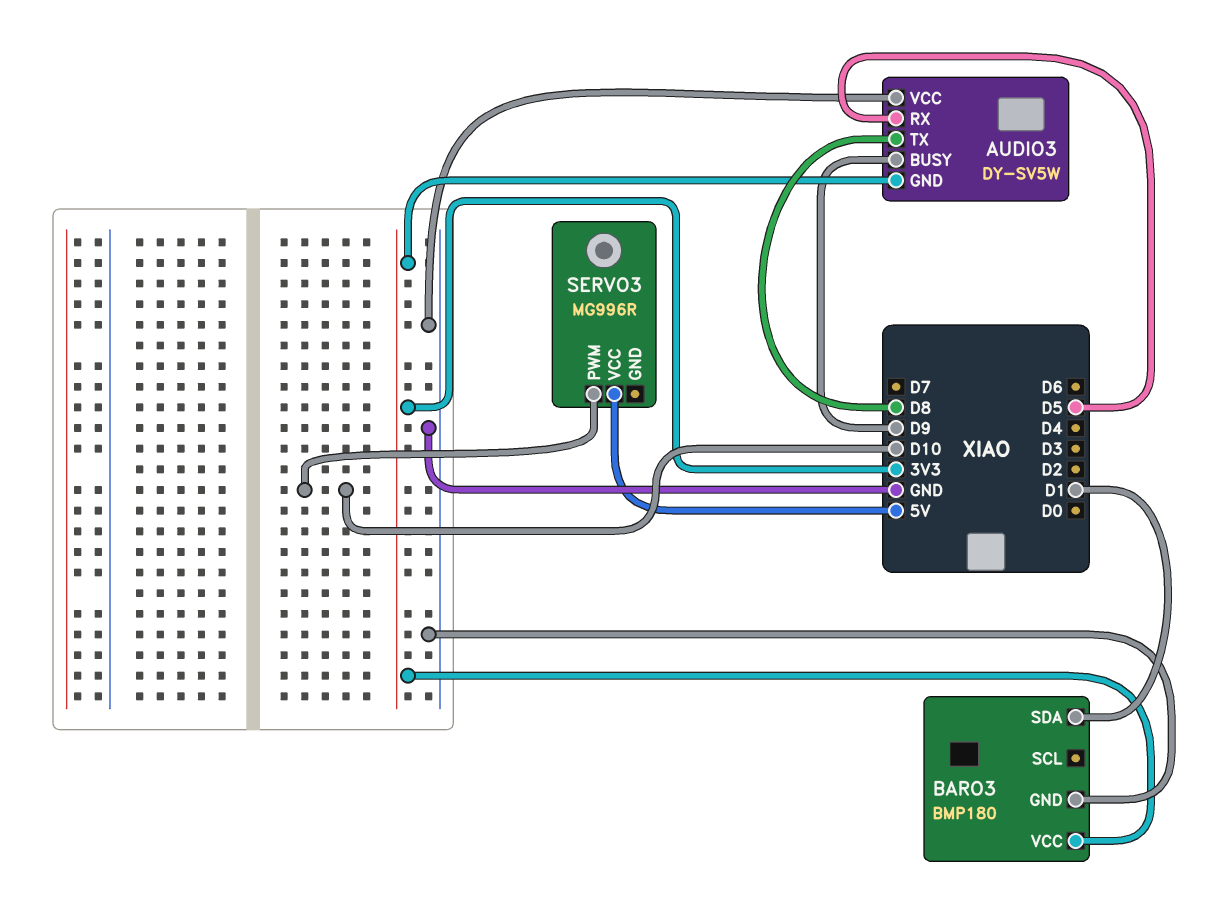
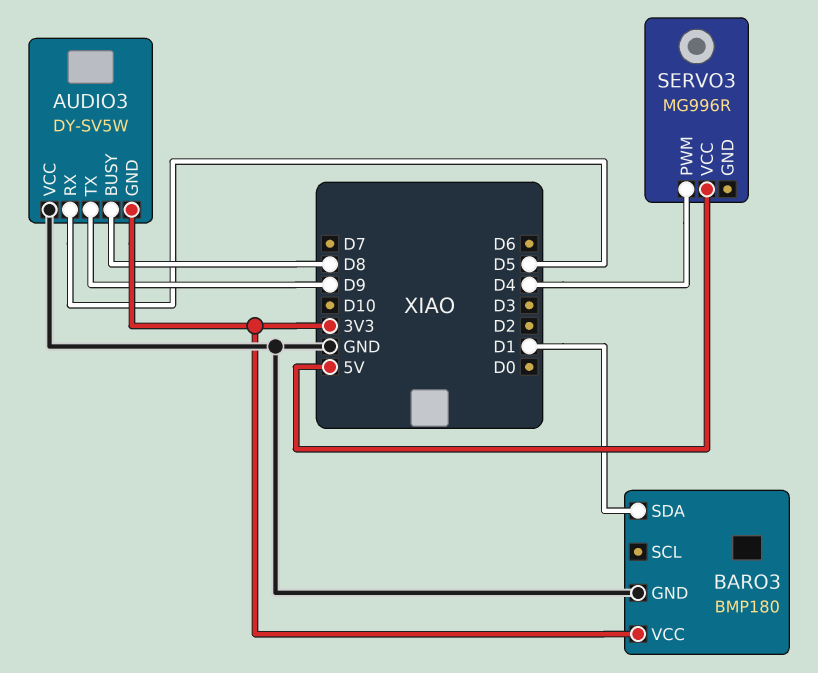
AUDIO3 pin BUSY: D9 -> D8
AUDIO3 pin TX: D8 -> D9
SERVO3 pin PWM: D10 -> D4

